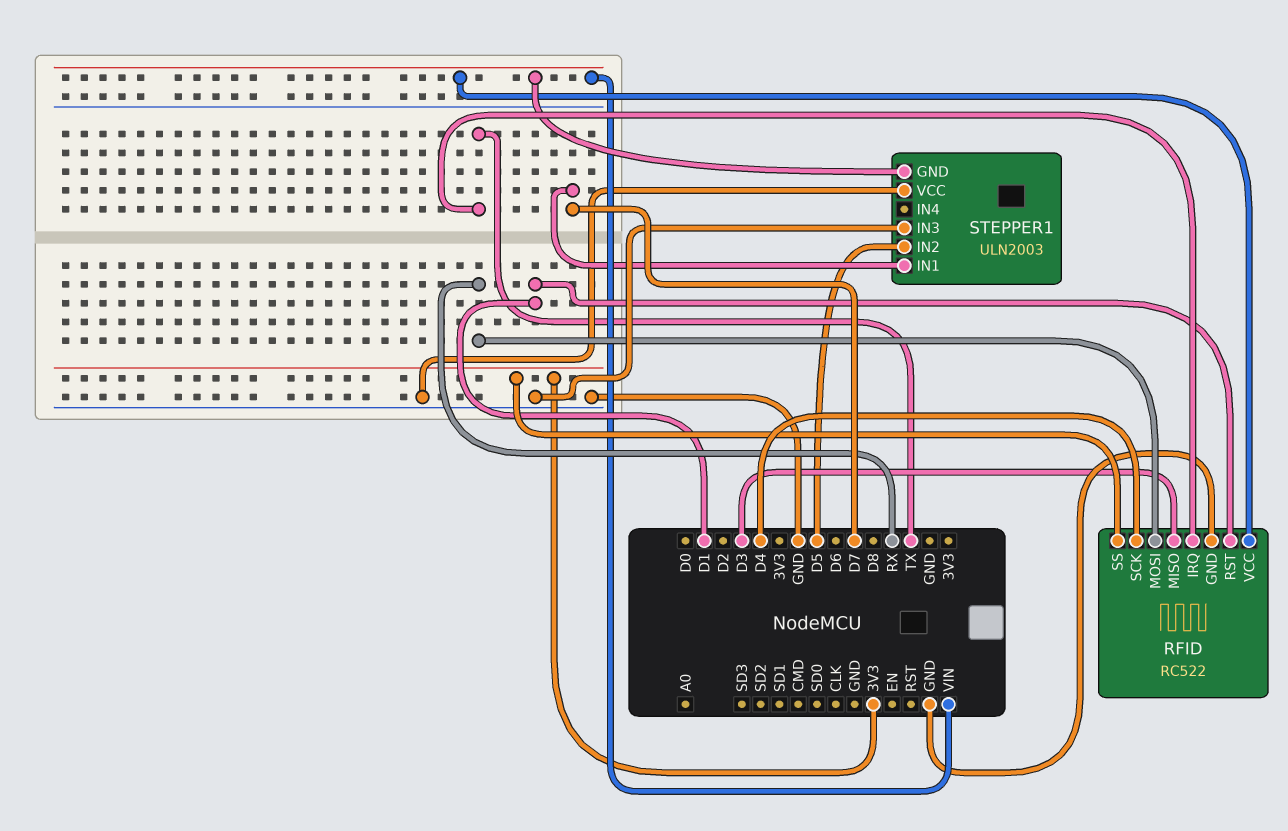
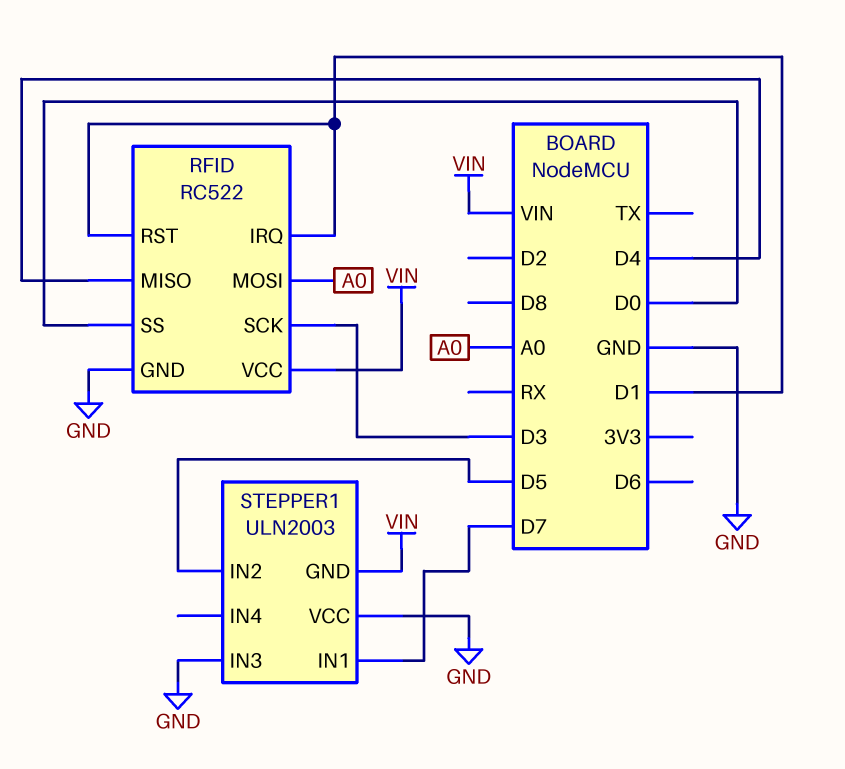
RFID pin IRQ: TX -> D1
RFID pin MISO: D3 -> D4
RFID pin MOSI: RX -> A0
RFID pin SCK: D4 -> D3
RFID pin SS: 3V3 -> D0

